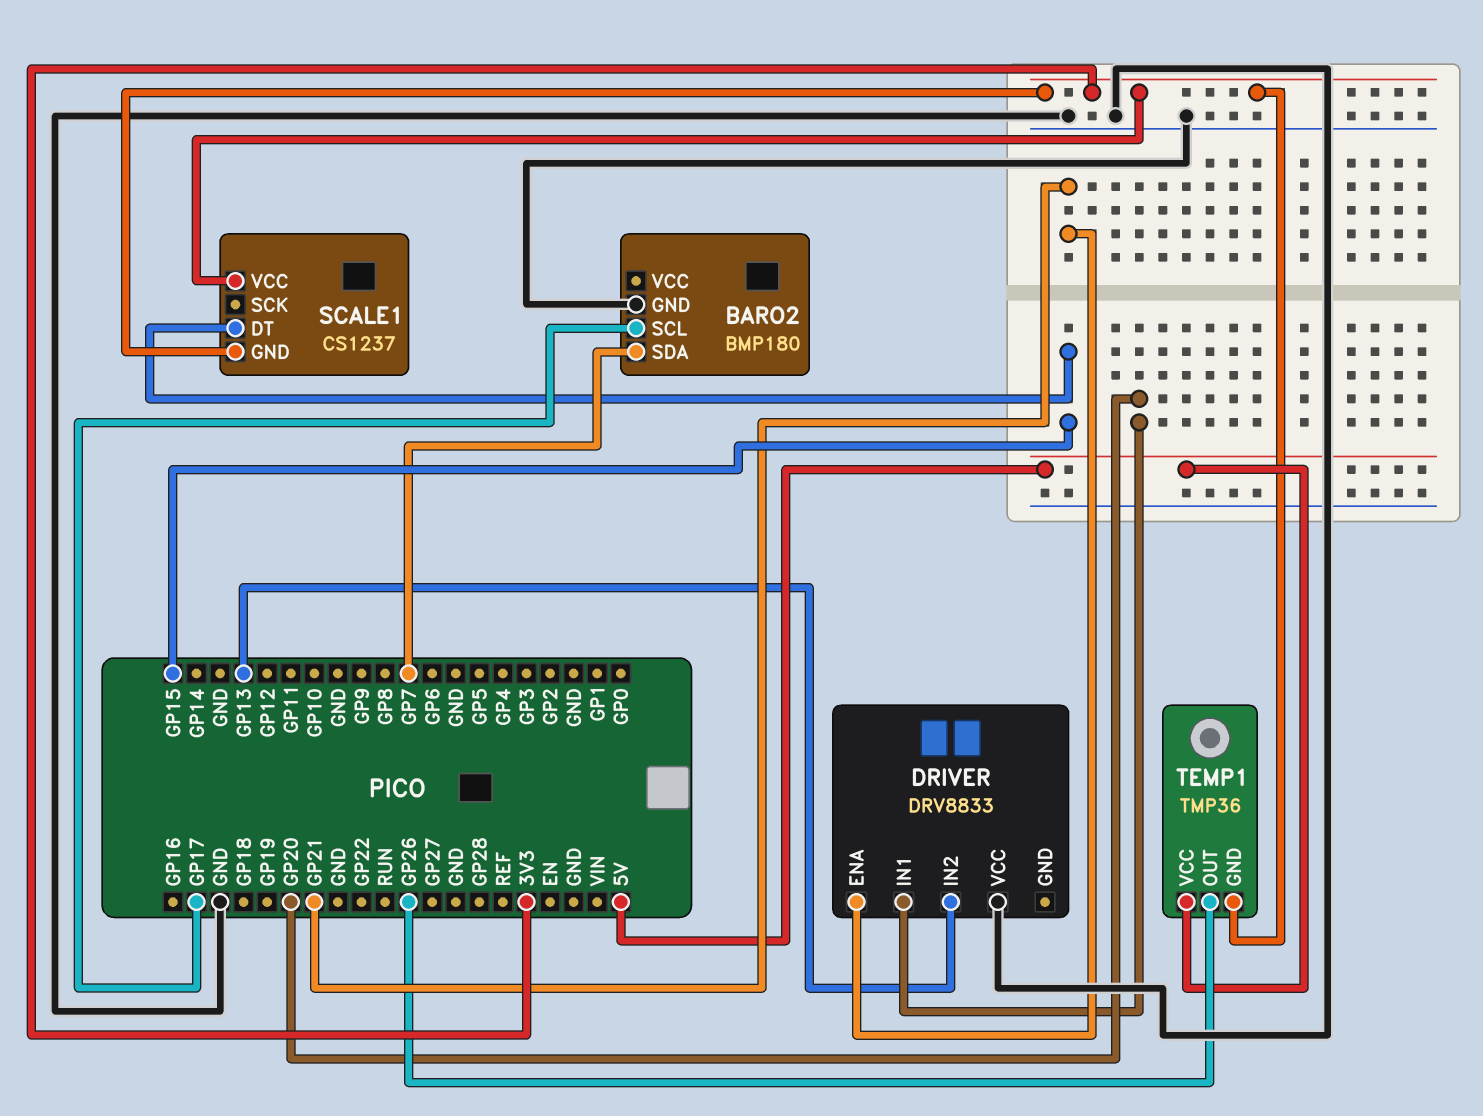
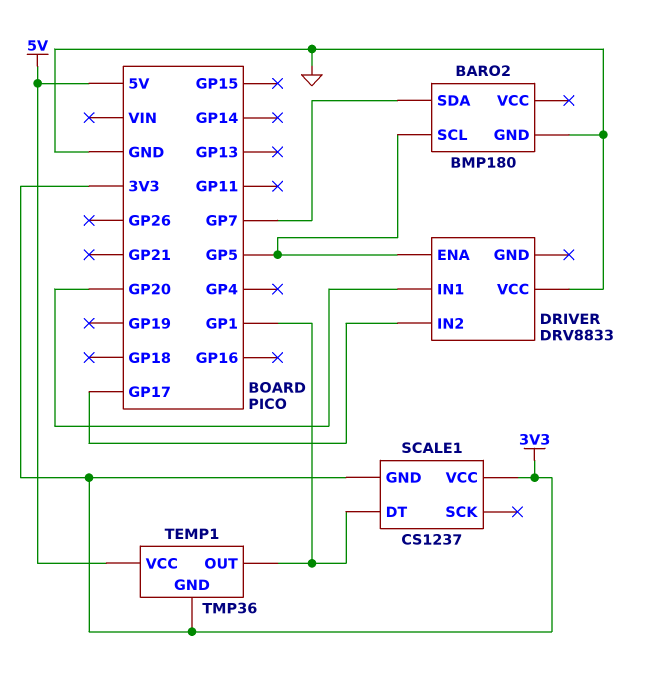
BARO2 pin SCL: GP17 -> GP5
DRIVER pin ENA: GP21 -> GP5
DRIVER pin IN2: GP13 -> GP17
SCALE1 pin DT: GP15 -> GP1
TEMP1 pin OUT: GP26 -> GP1

